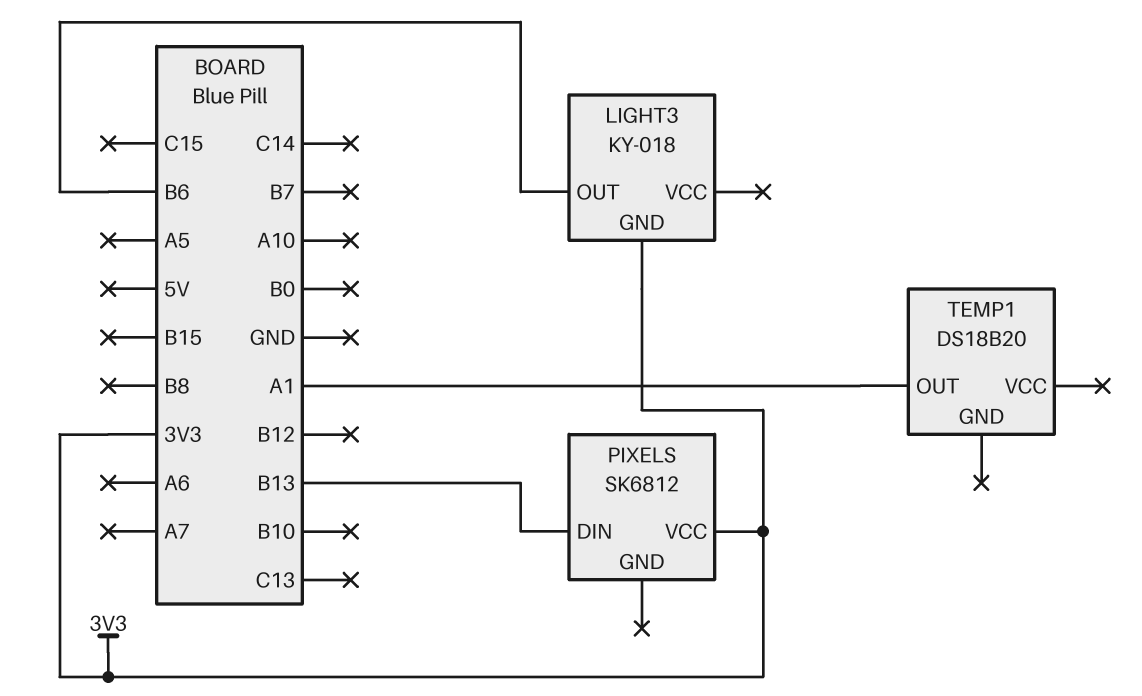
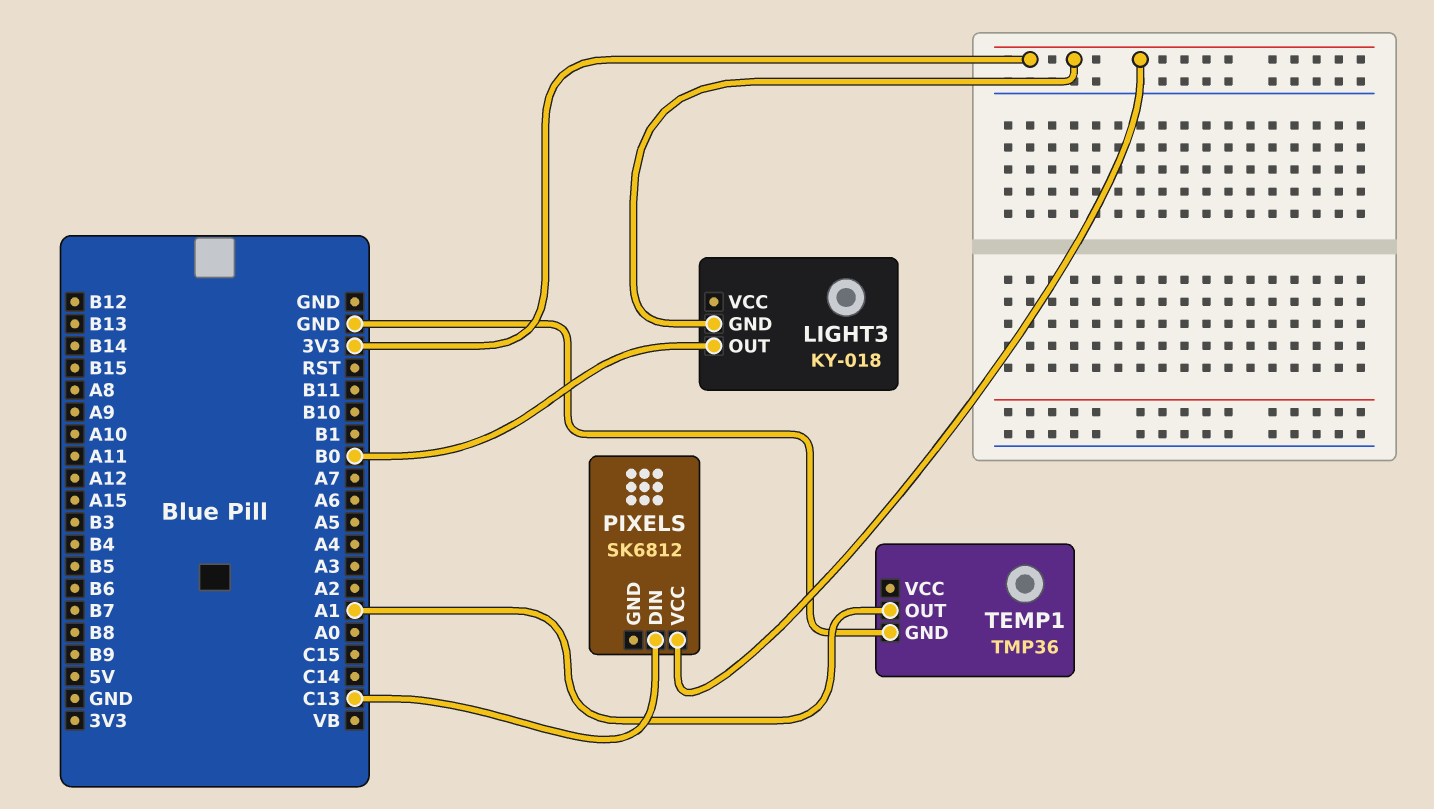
LIGHT3 pin OUT: B6 -> B0
PIXELS pin DIN: B13 -> C13
TEMP1: DS18B20 -> TMP36
TEMP1 pin GND: none -> GND

